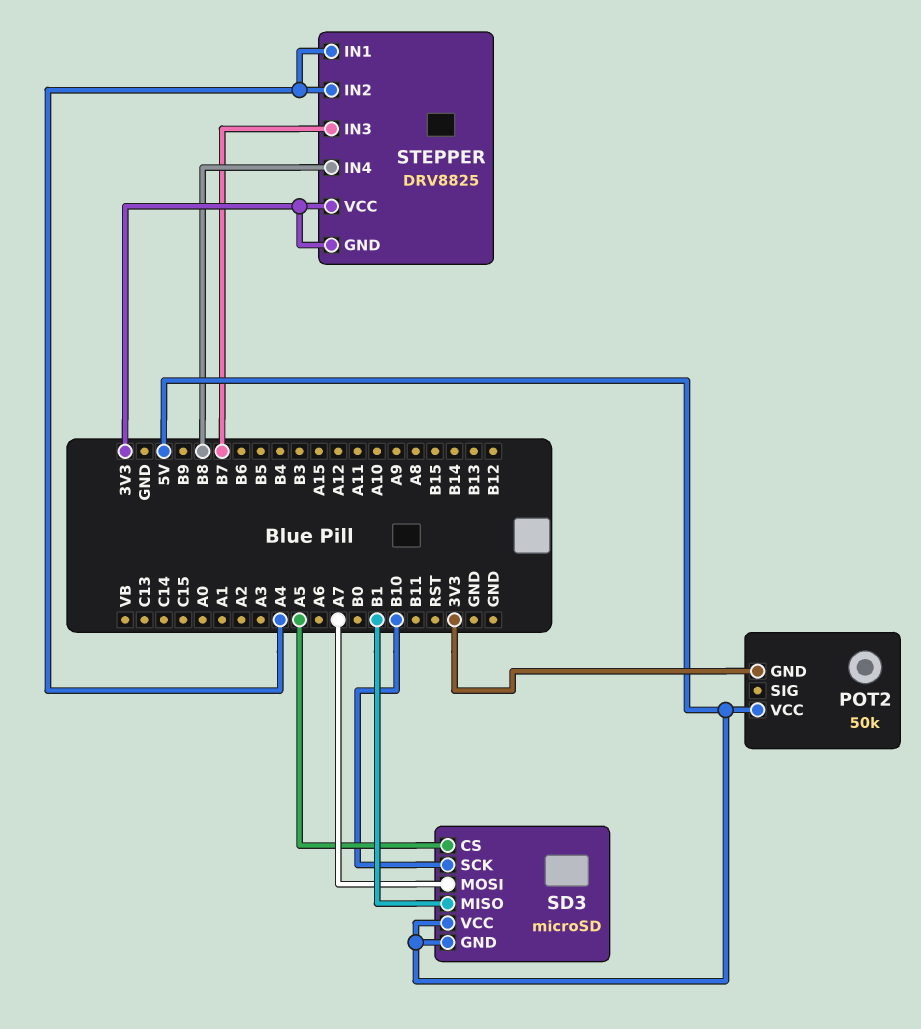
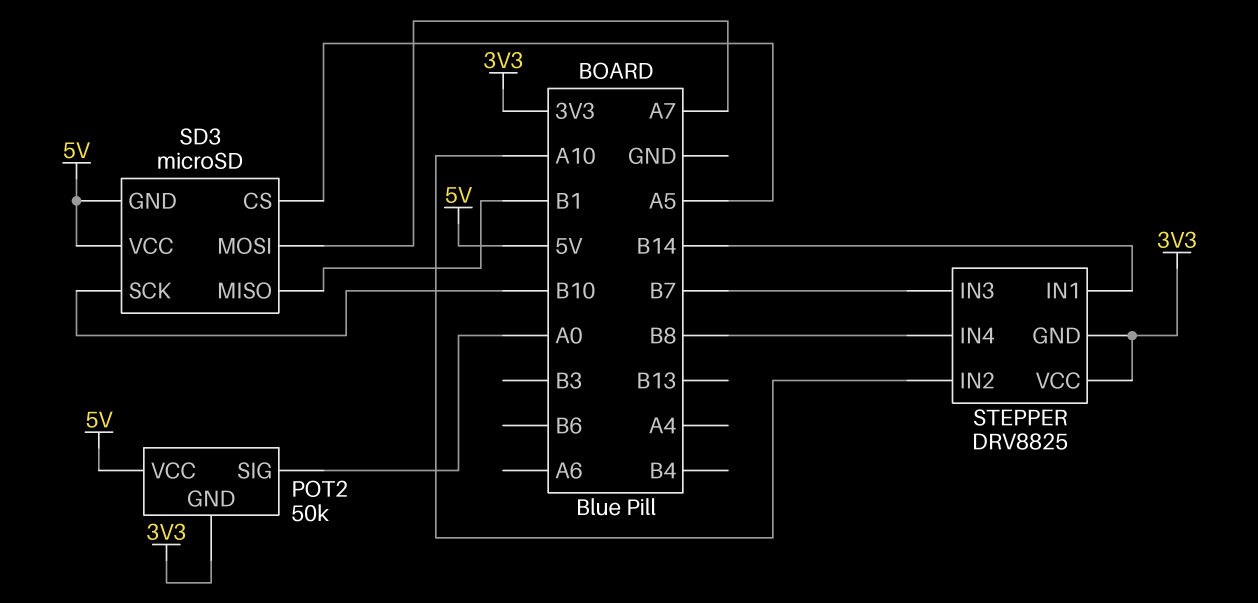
POT2 pin SIG: none -> A0
STEPPER pin IN1: A4 -> B14
STEPPER pin IN2: A4 -> A10

